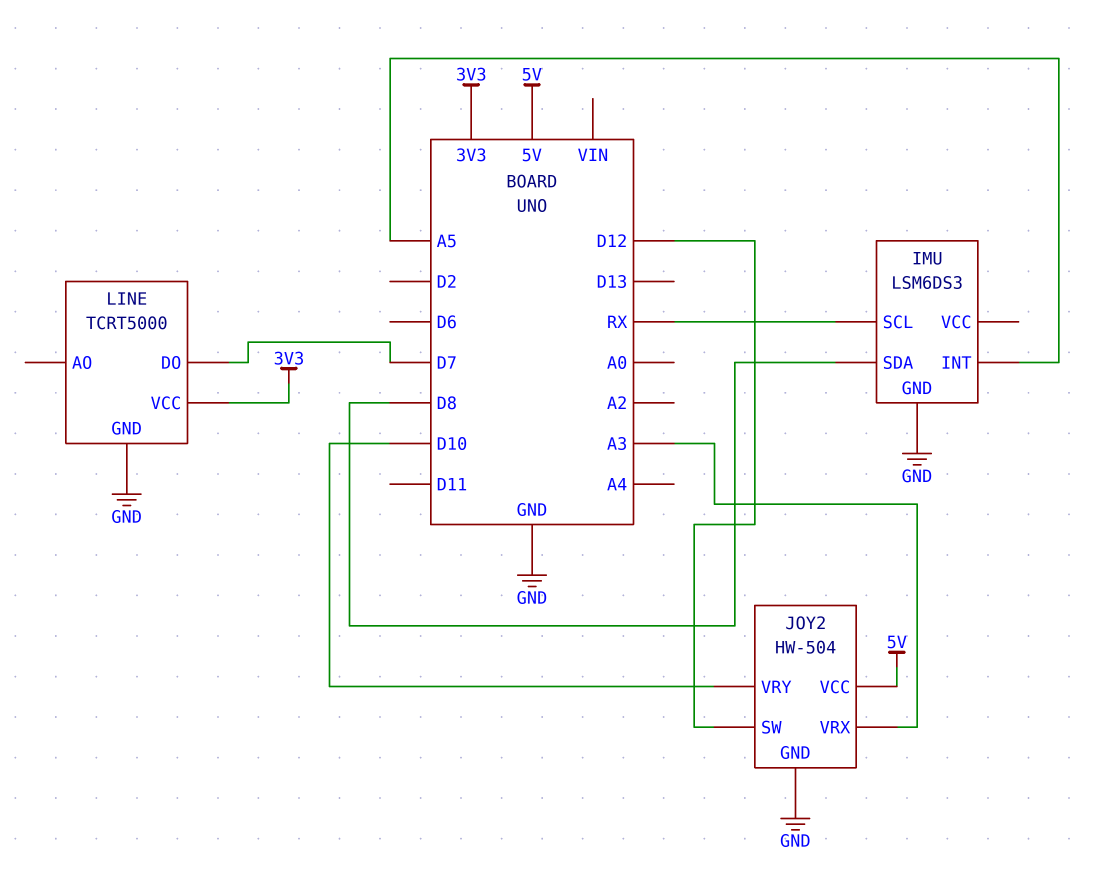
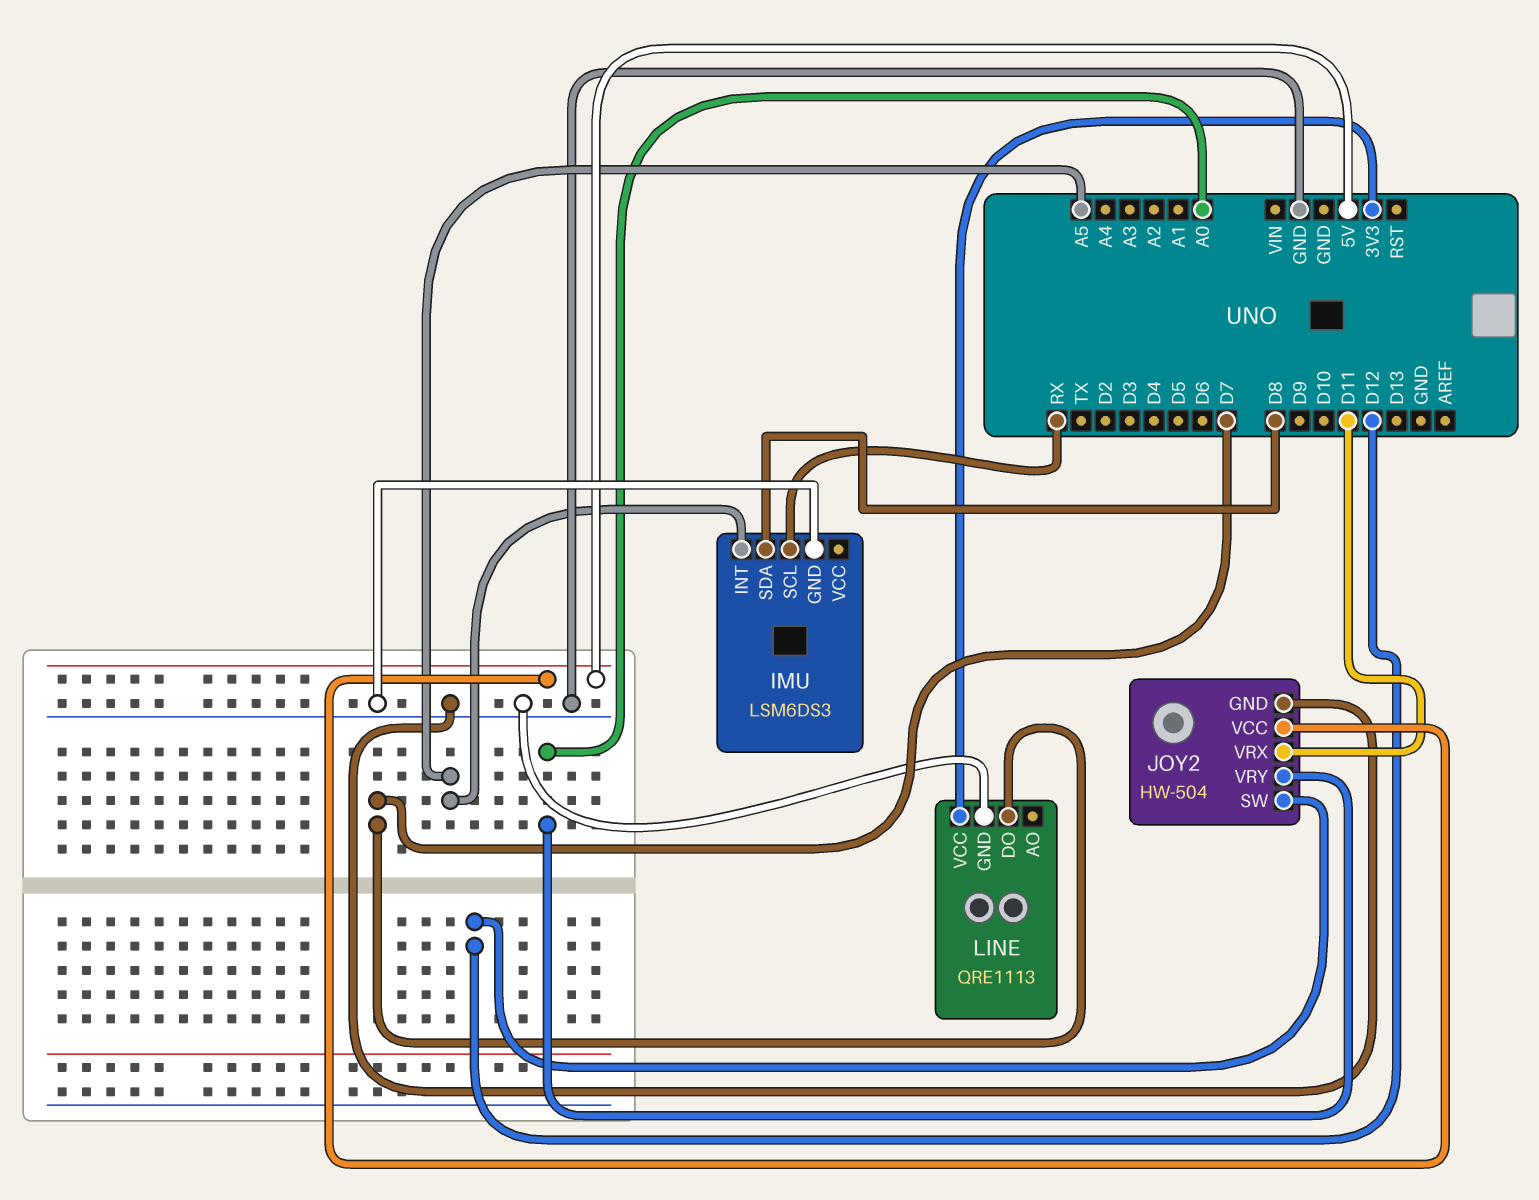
JOY2 pin VRX: A3 -> D11
JOY2 pin VRY: D10 -> A0
LINE: TCRT5000 -> QRE1113

